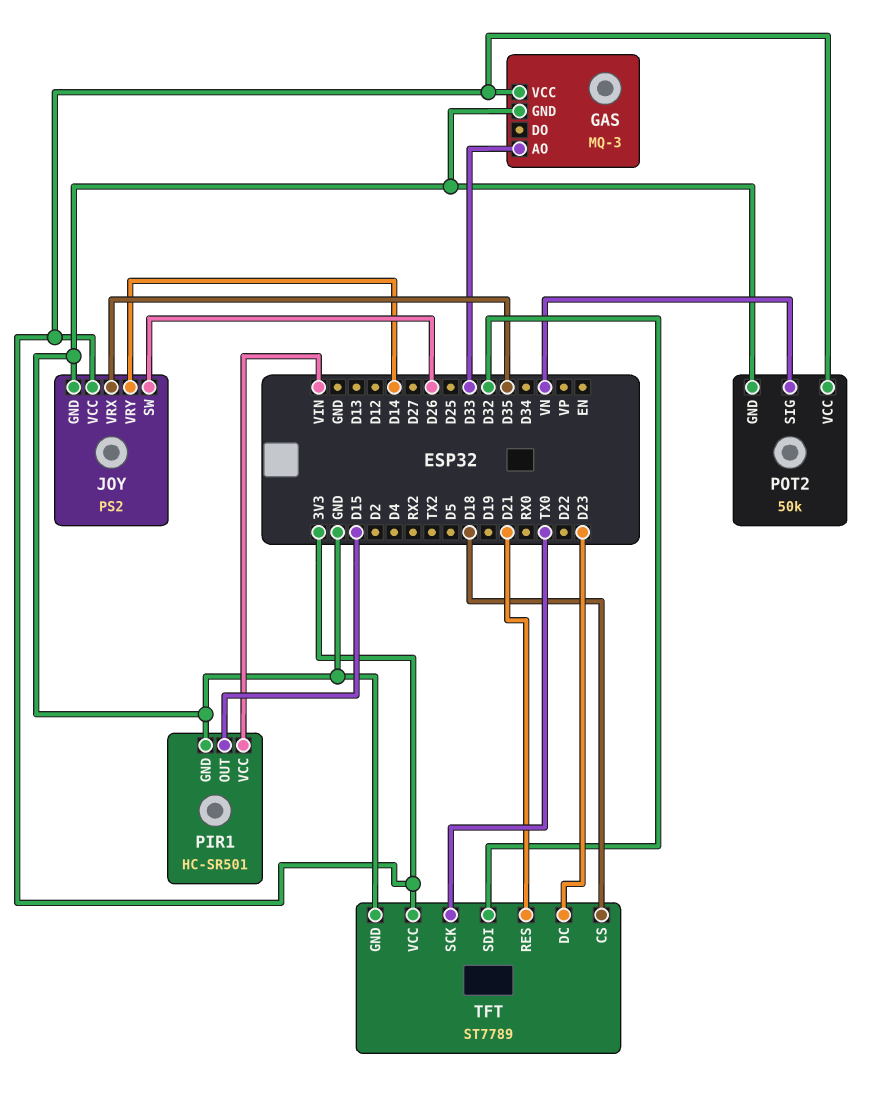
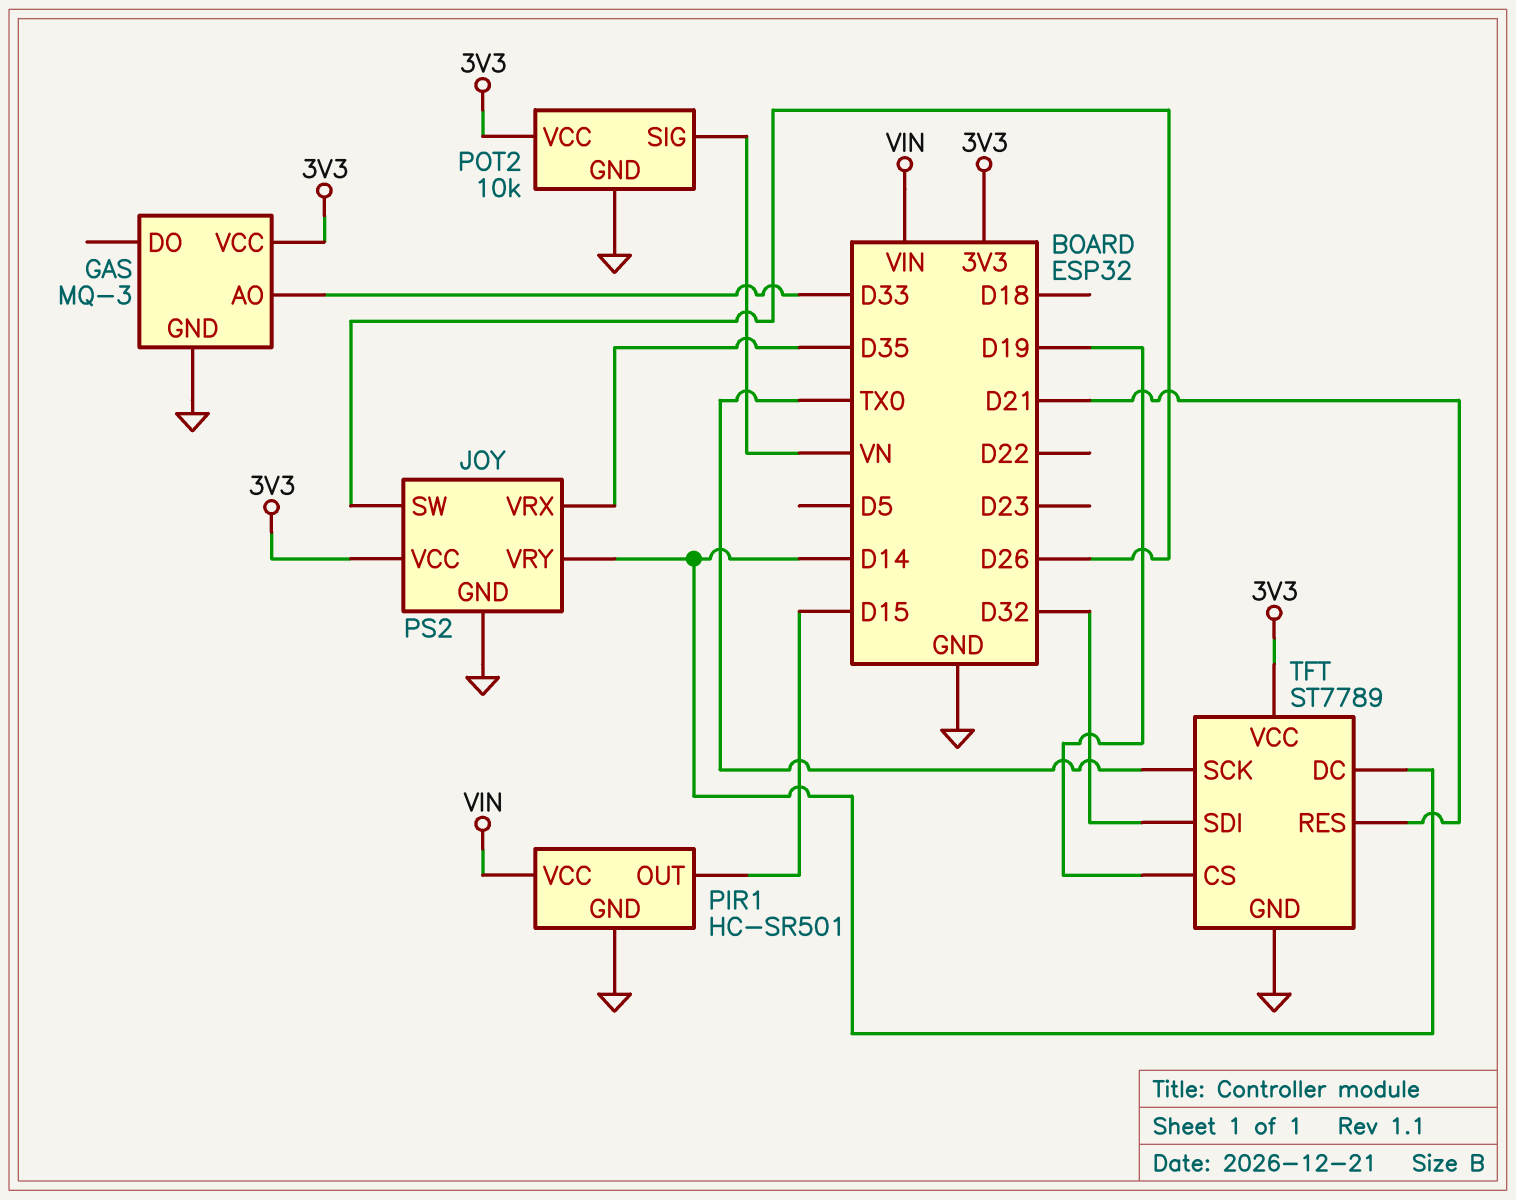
POT2: 50k -> 10k
TFT pin CS: D18 -> D19
TFT pin DC: D23 -> D14

